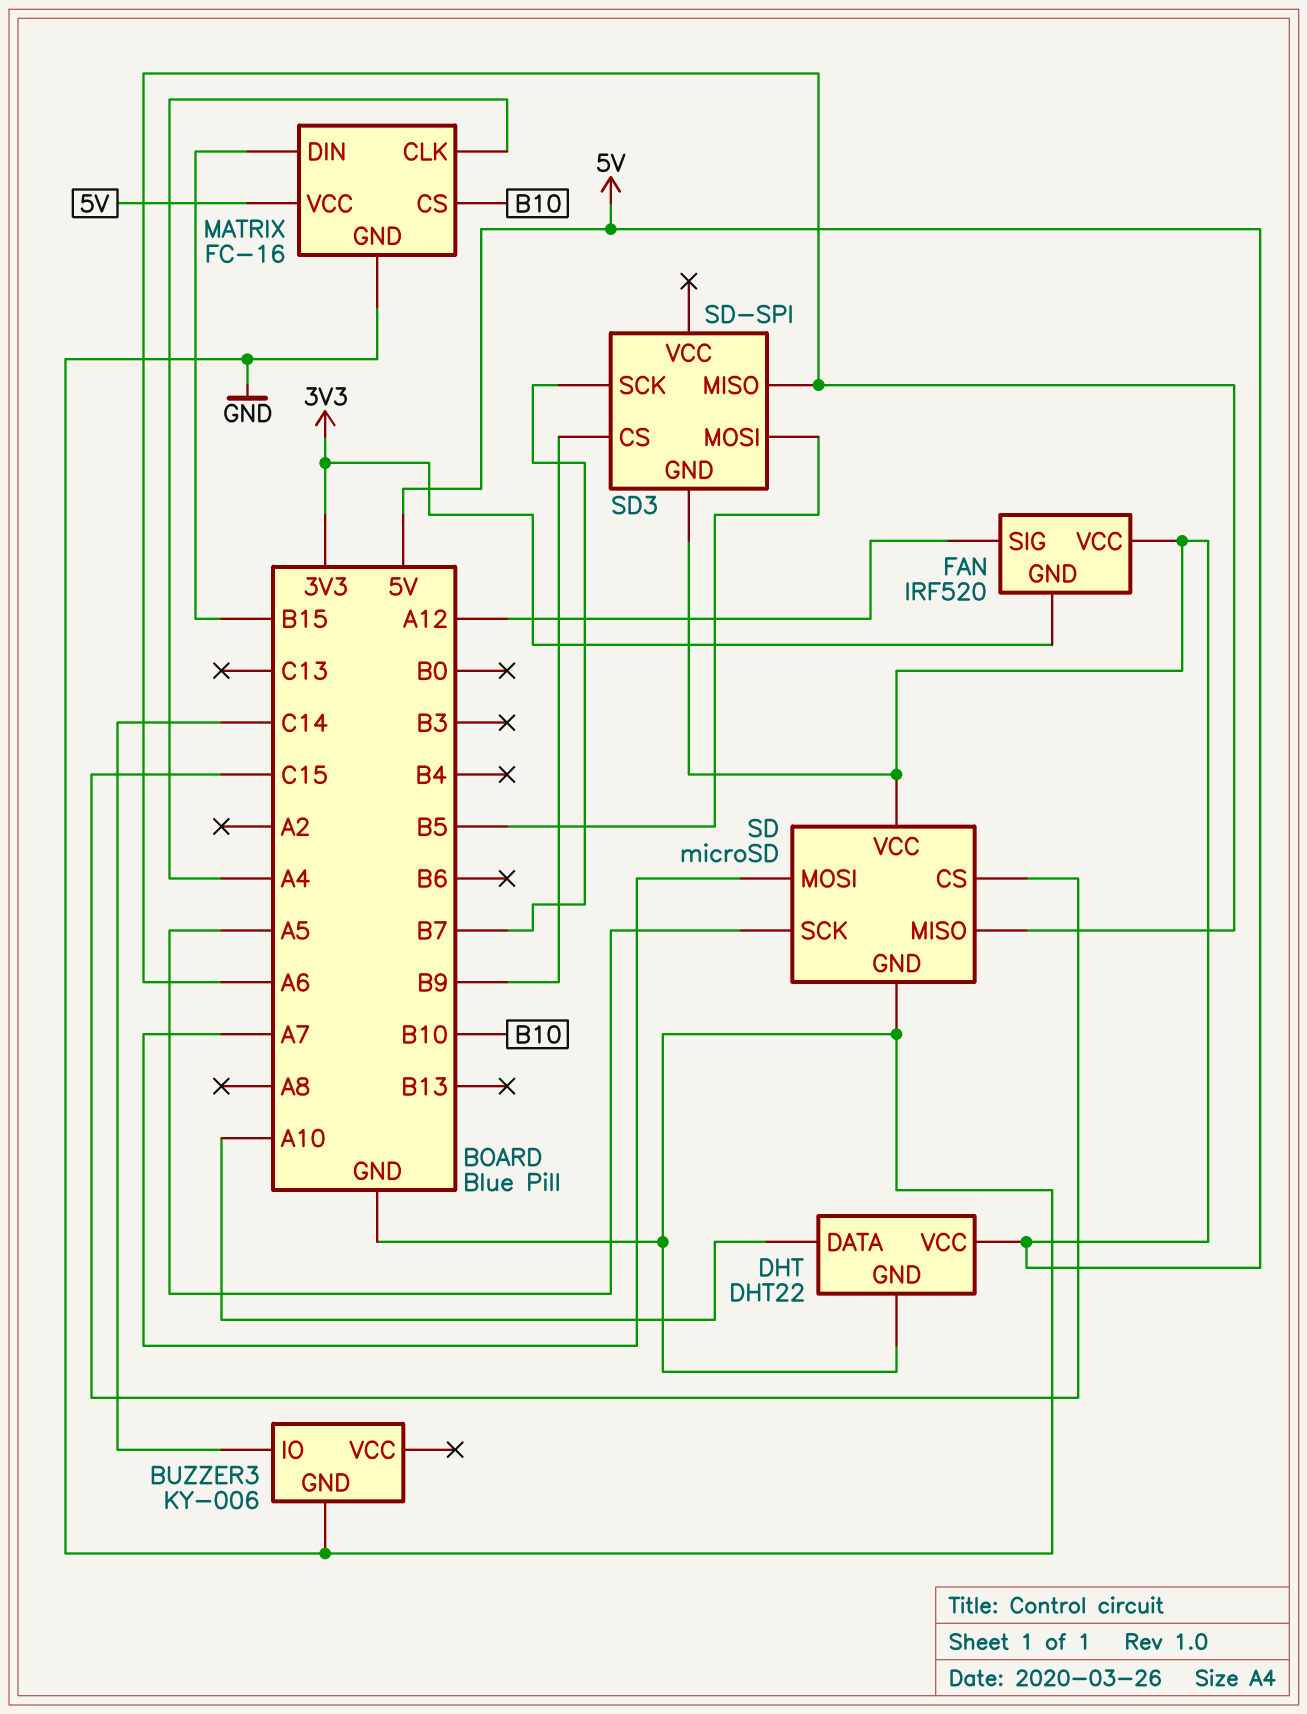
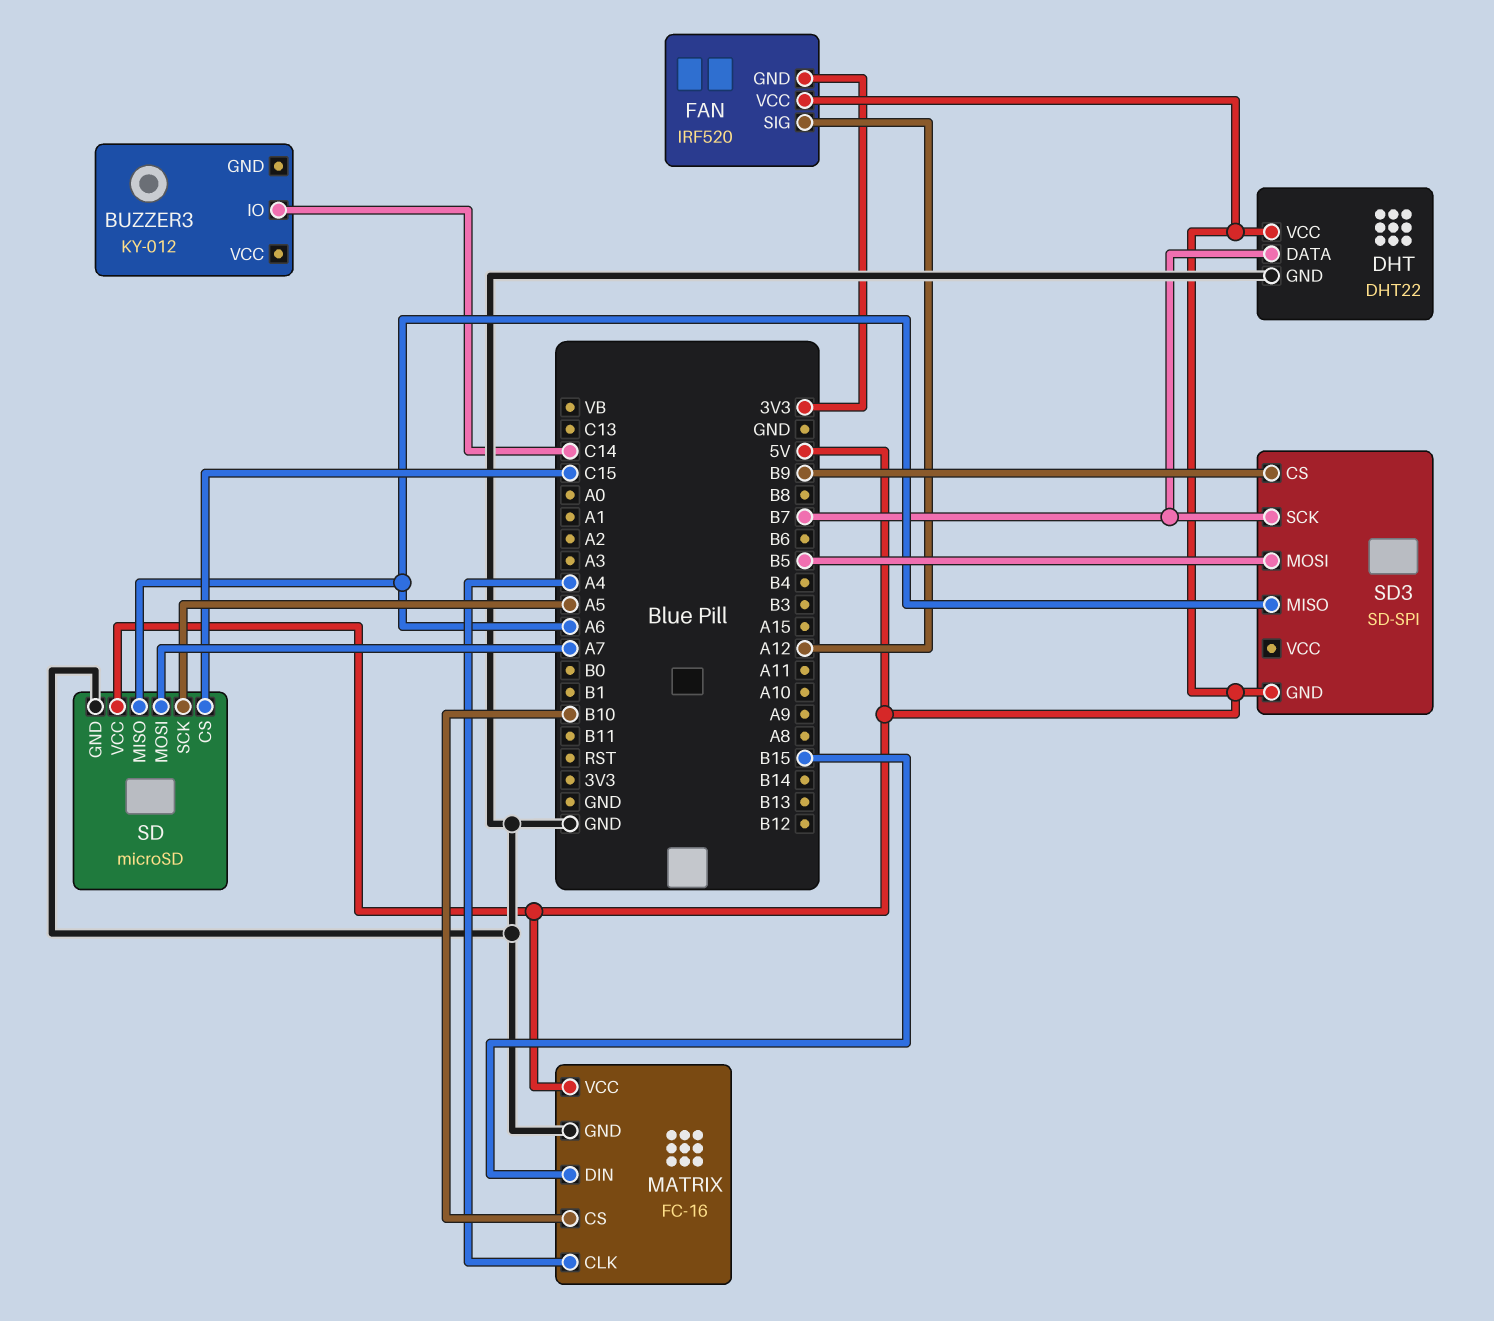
BUZZER3: KY-006 -> KY-012
BUZZER3 pin GND: GND -> none
DHT pin DATA: A10 -> B7

